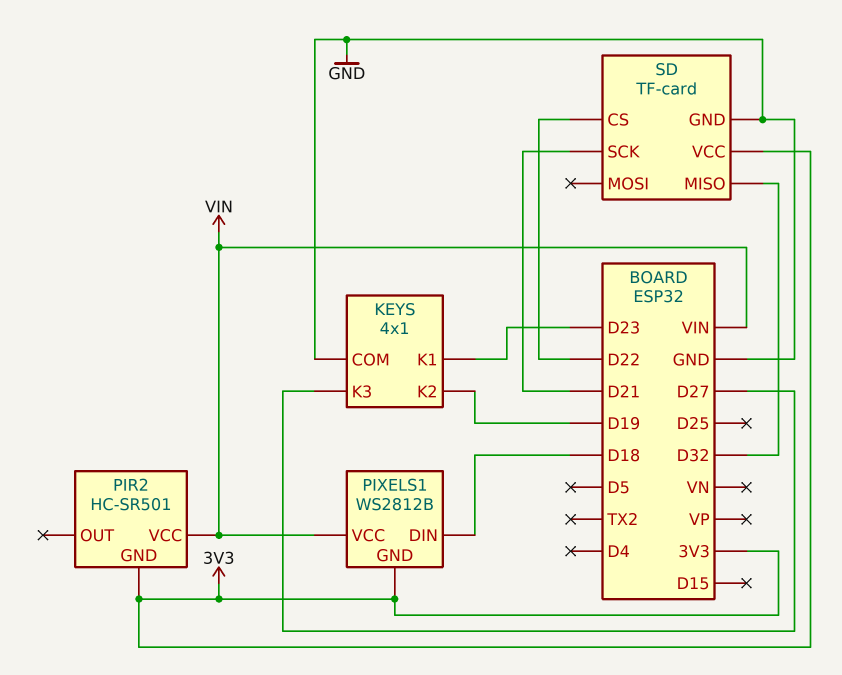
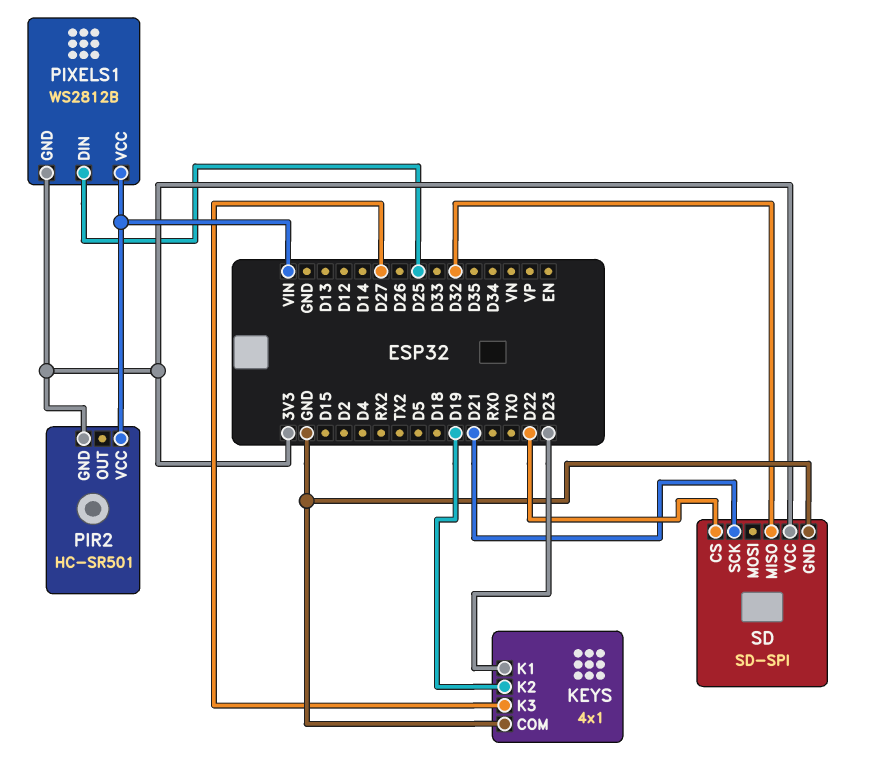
PIXELS1 pin DIN: D18 -> D25
SD: TF-card -> SD-SPI

